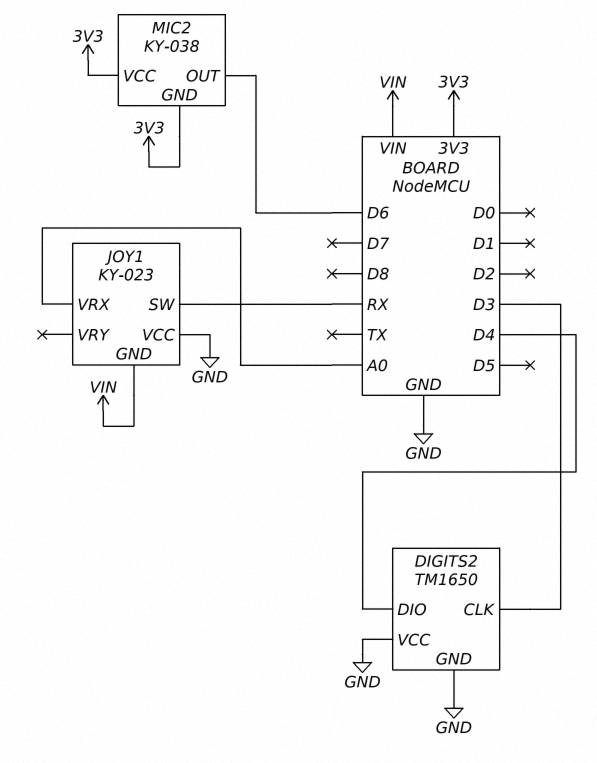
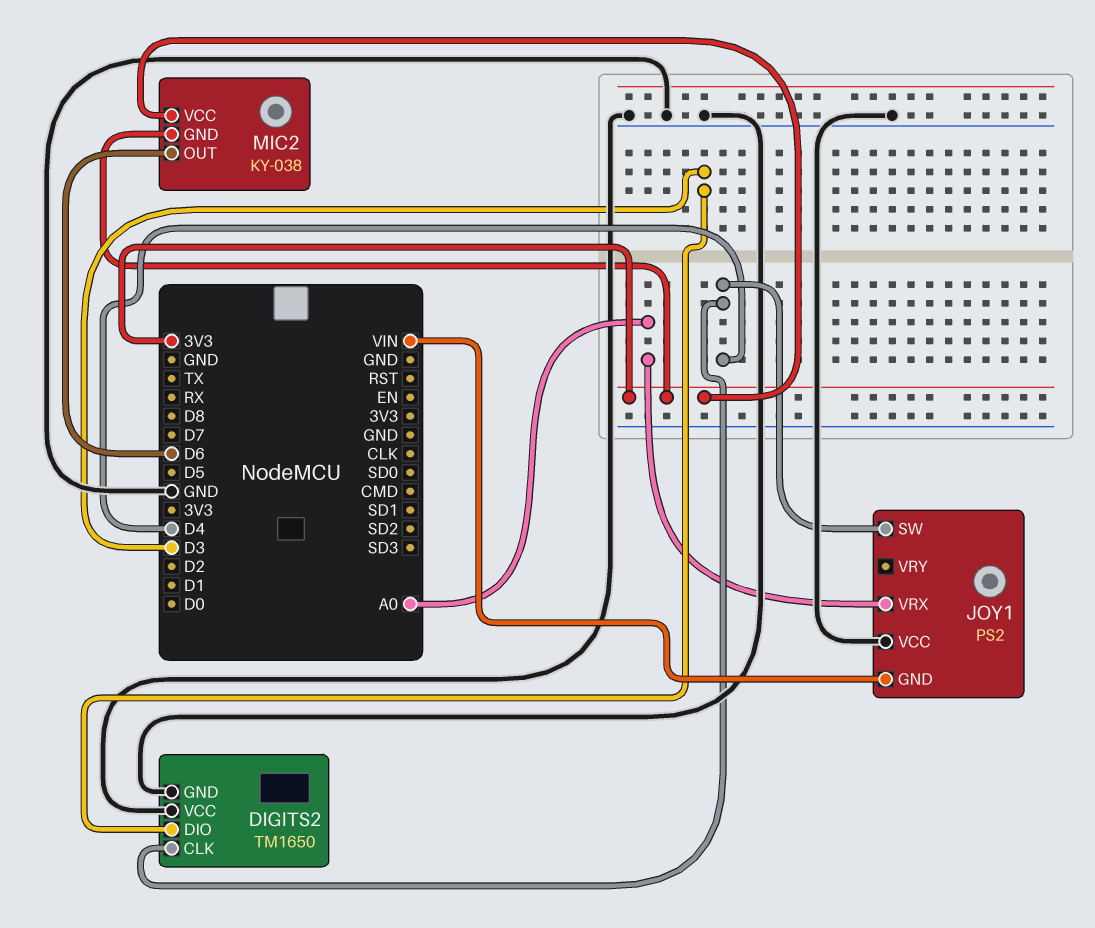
DIGITS2 pin CLK: D3 -> D4
DIGITS2 pin DIO: D4 -> D3
JOY1: KY-023 -> PS2
JOY1 pin SW: RX -> D4

